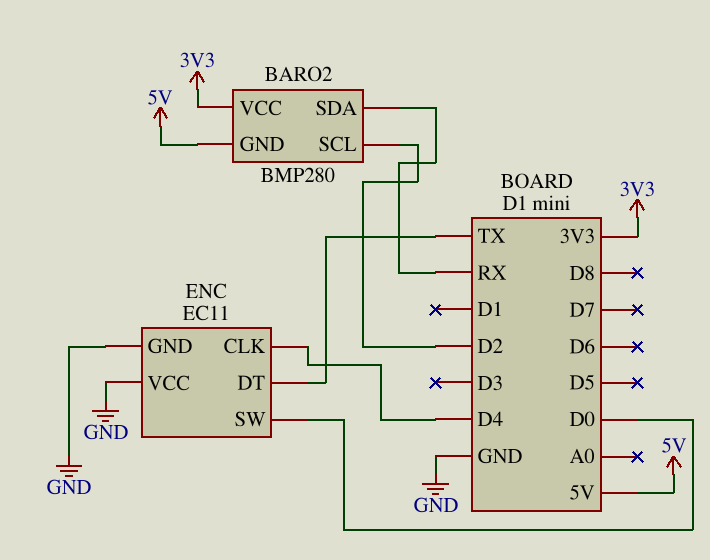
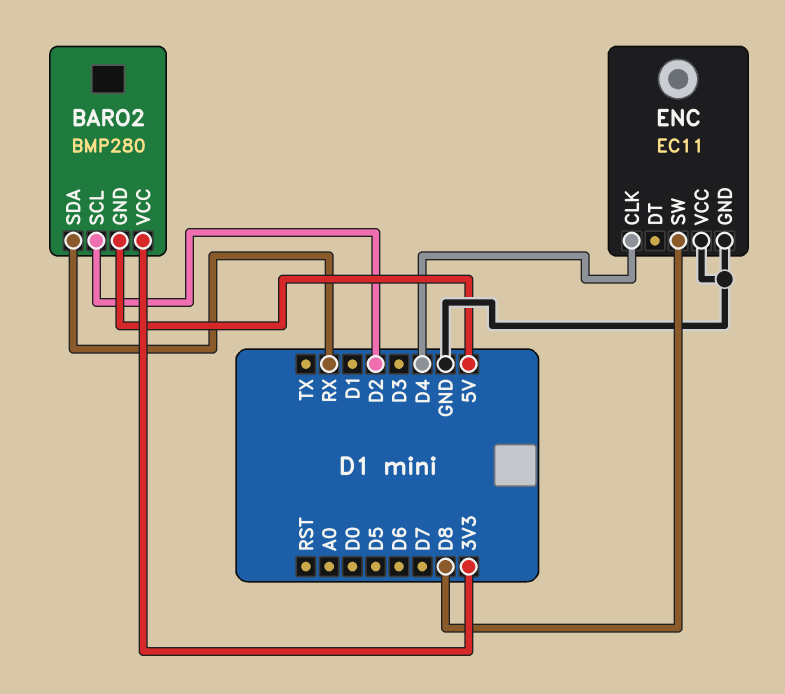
ENC pin DT: TX -> none
ENC pin SW: D0 -> D8

